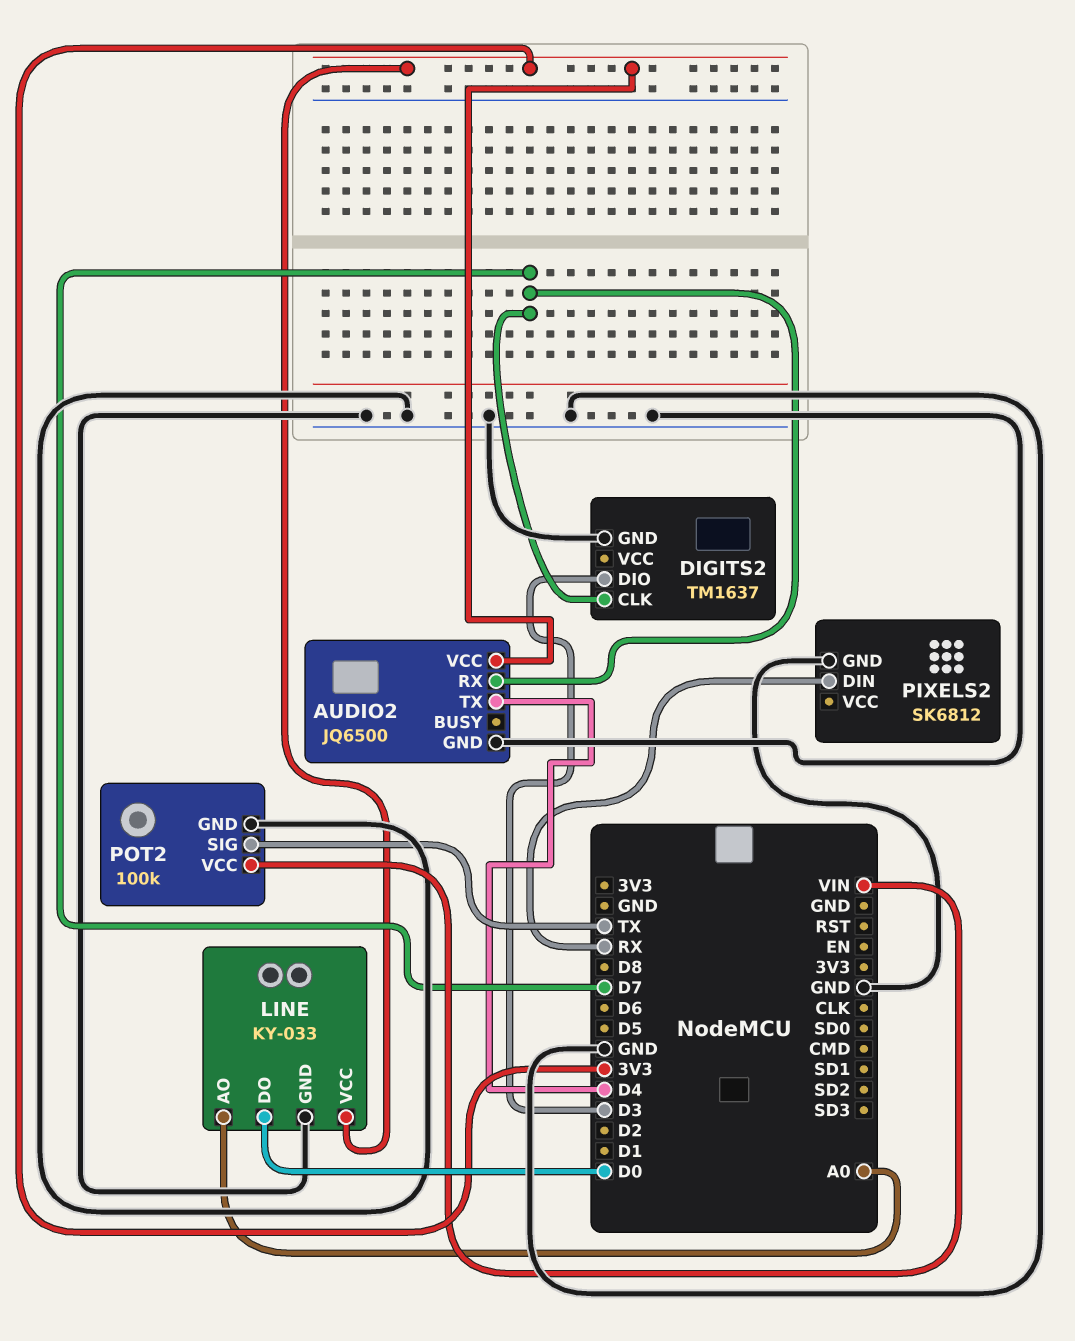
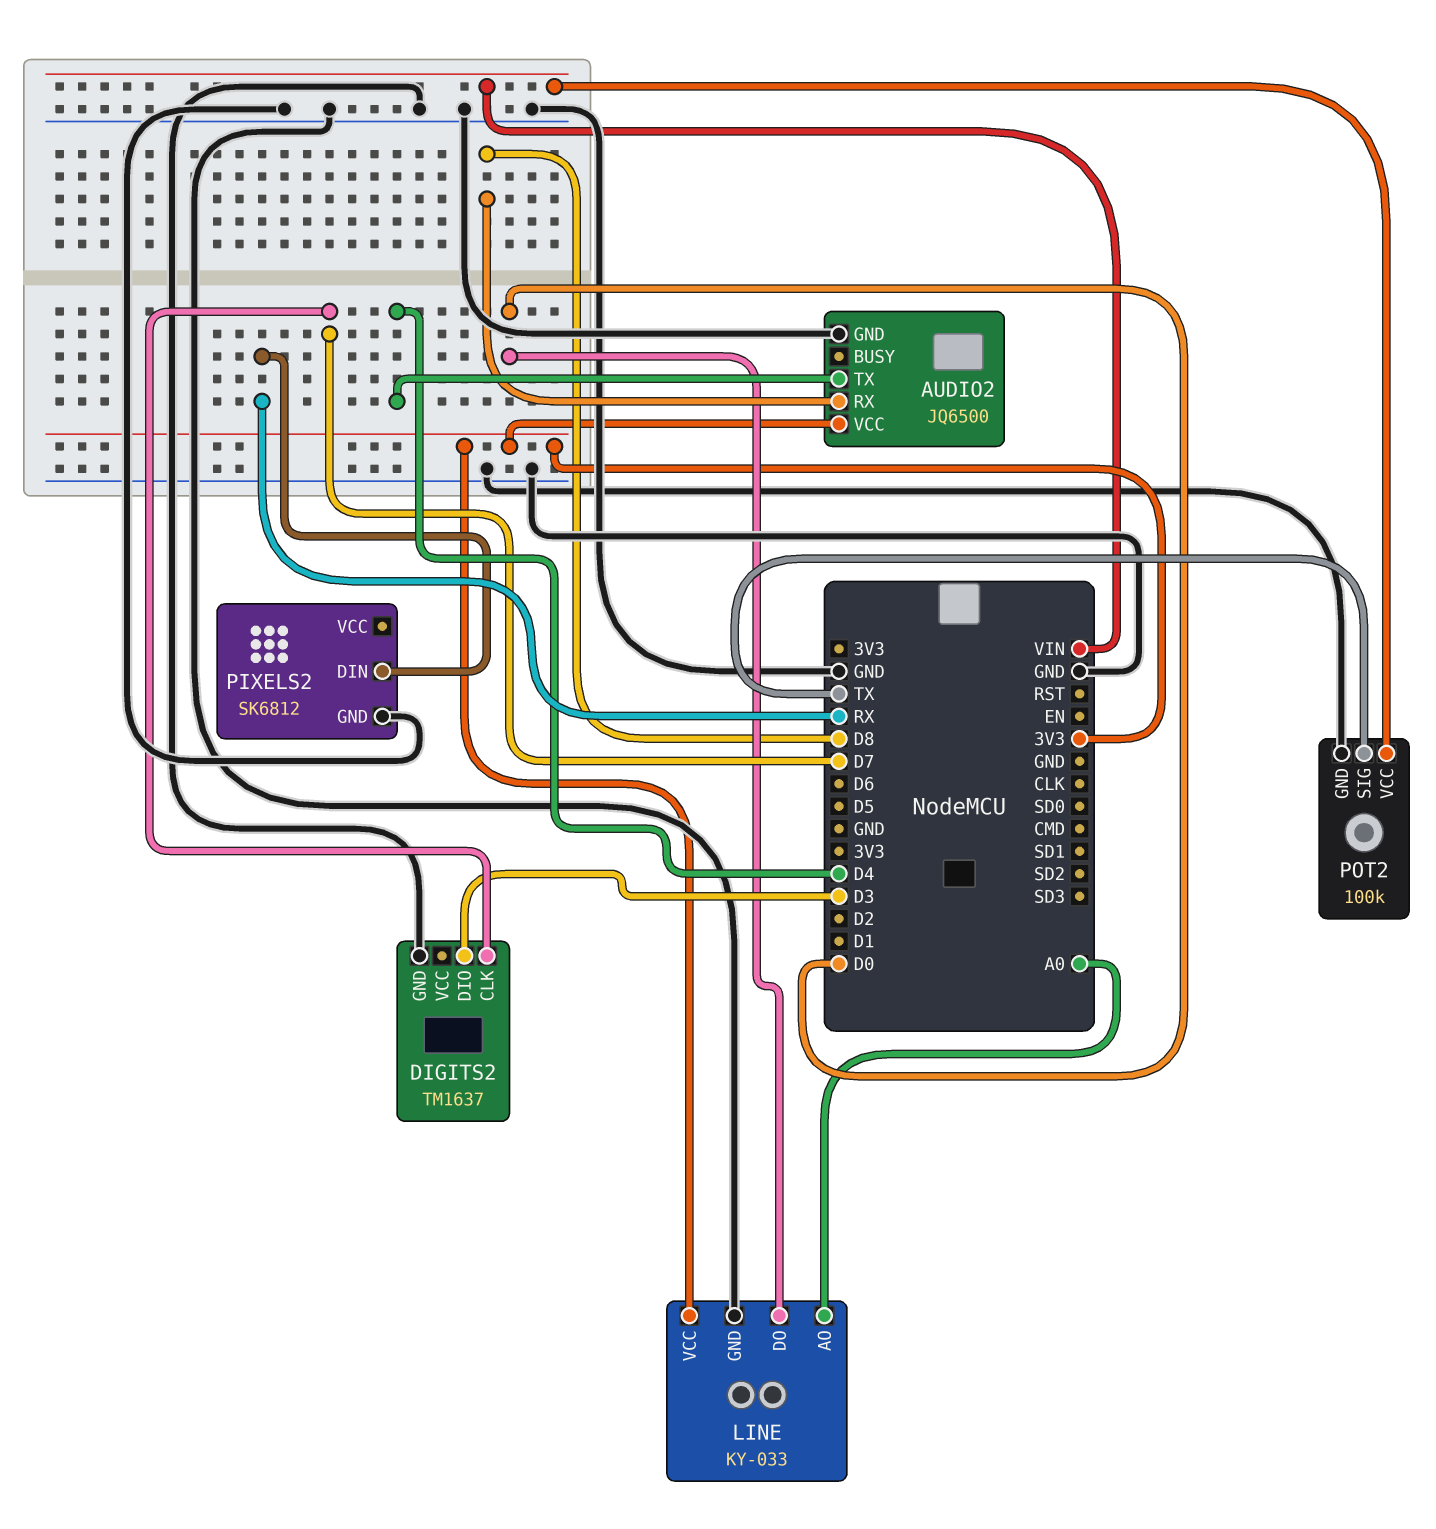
AUDIO2 pin RX: D7 -> D8

